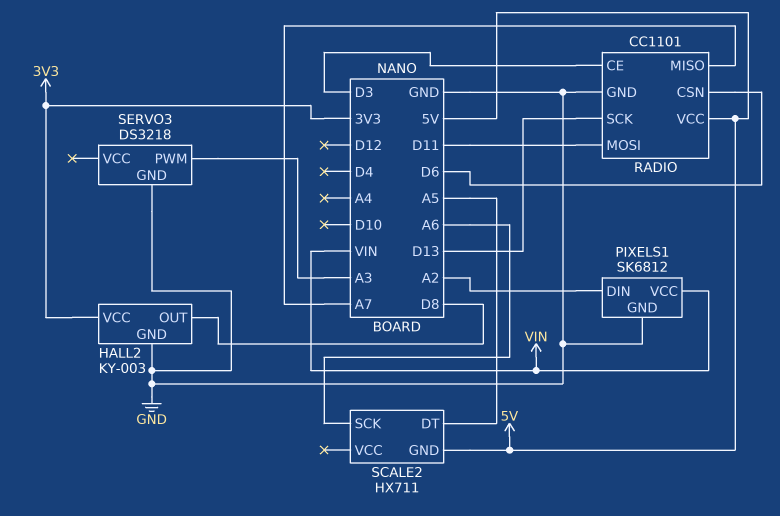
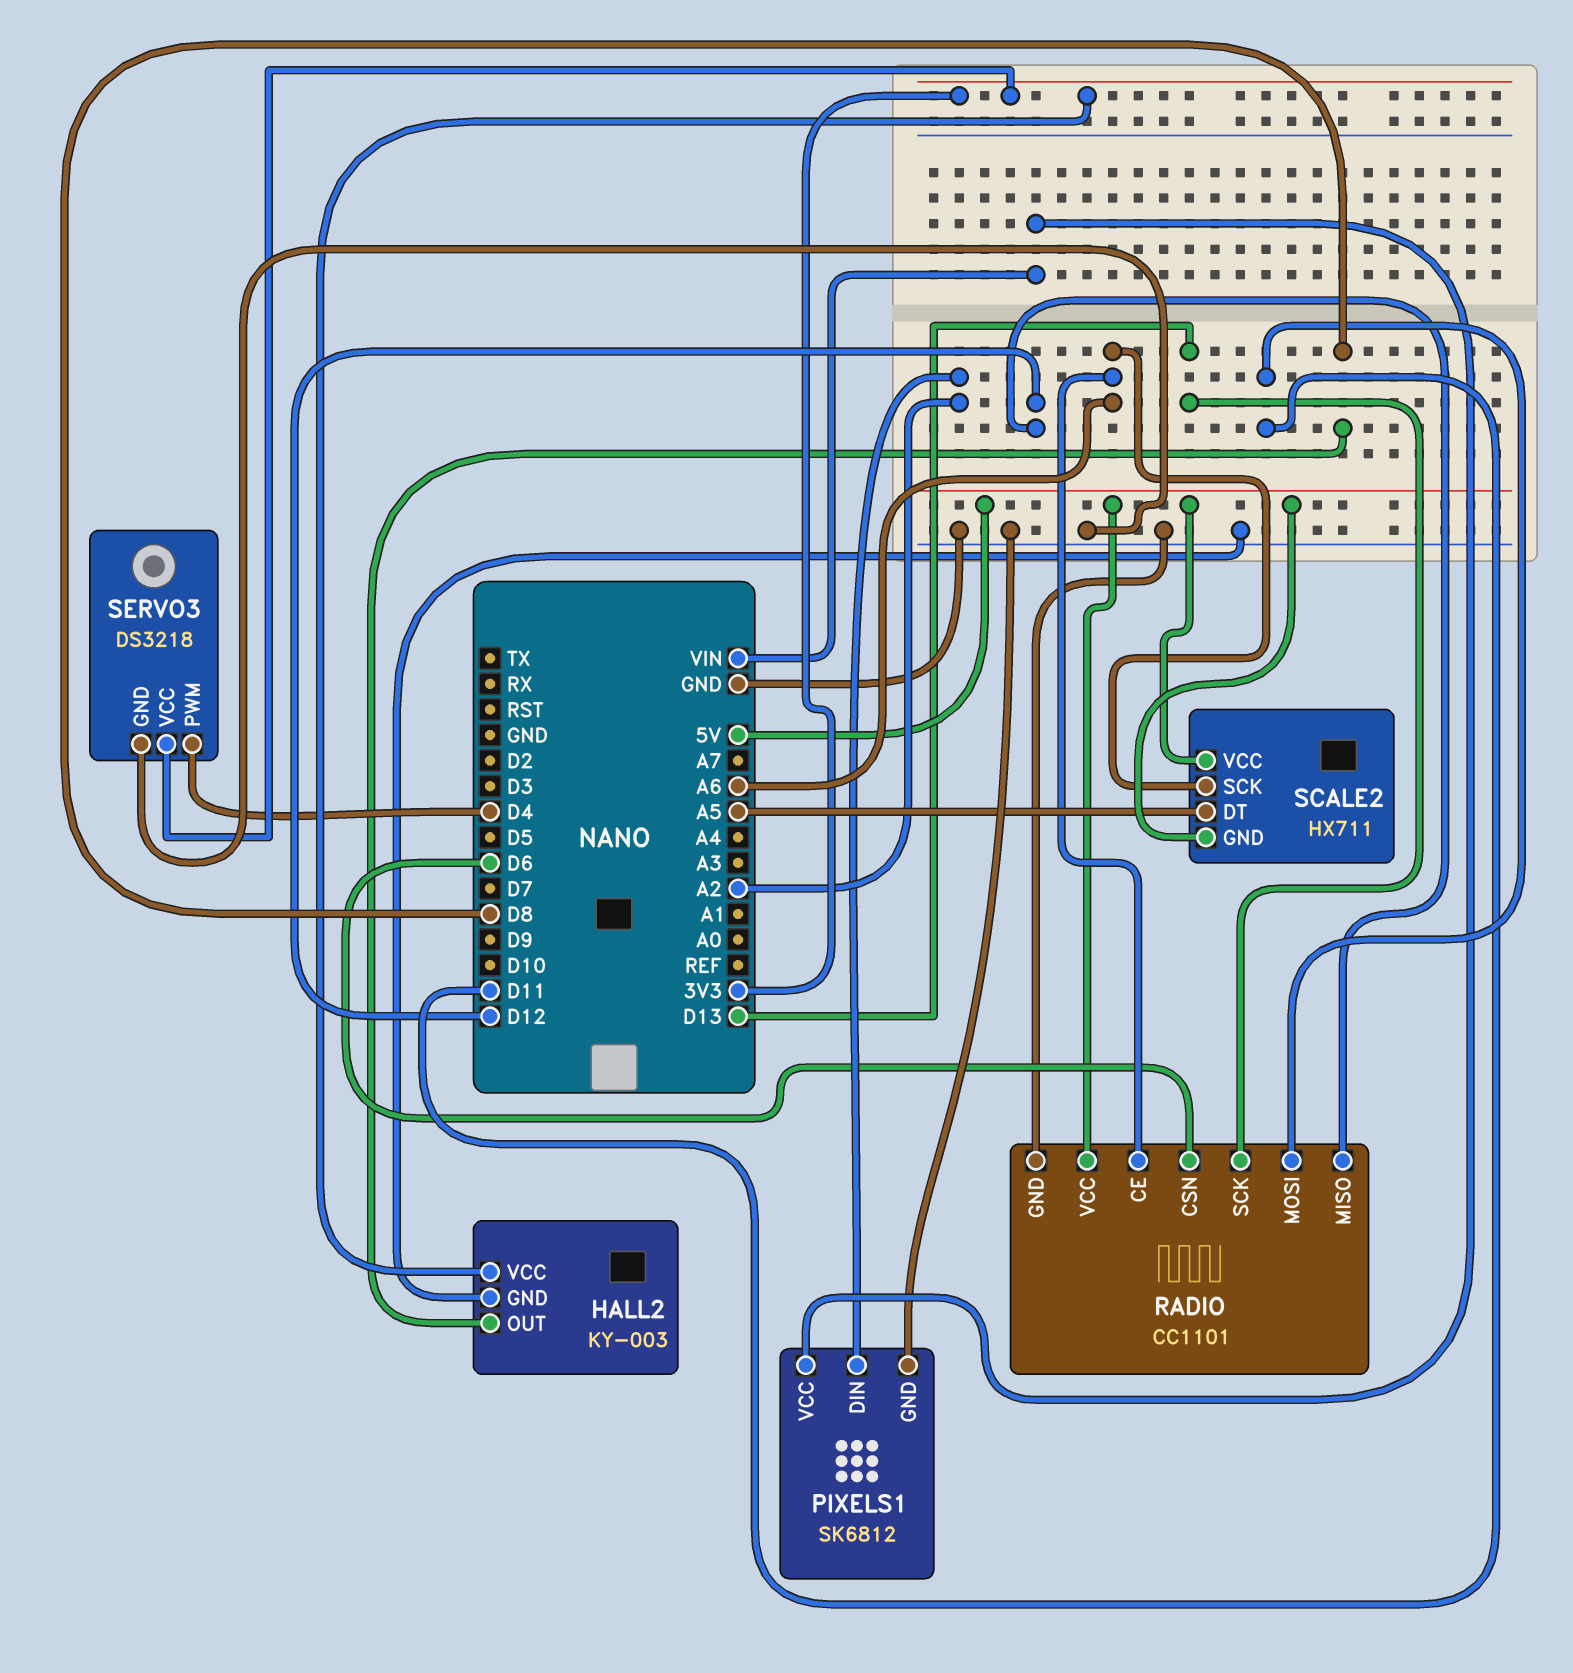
RADIO pin CE: D3 -> A6
RADIO pin MISO: A7 -> D12
SCALE2 pin VCC: none -> 5V
SERVO3 pin PWM: A3 -> D4
SERVO3 pin VCC: none -> 3V3

